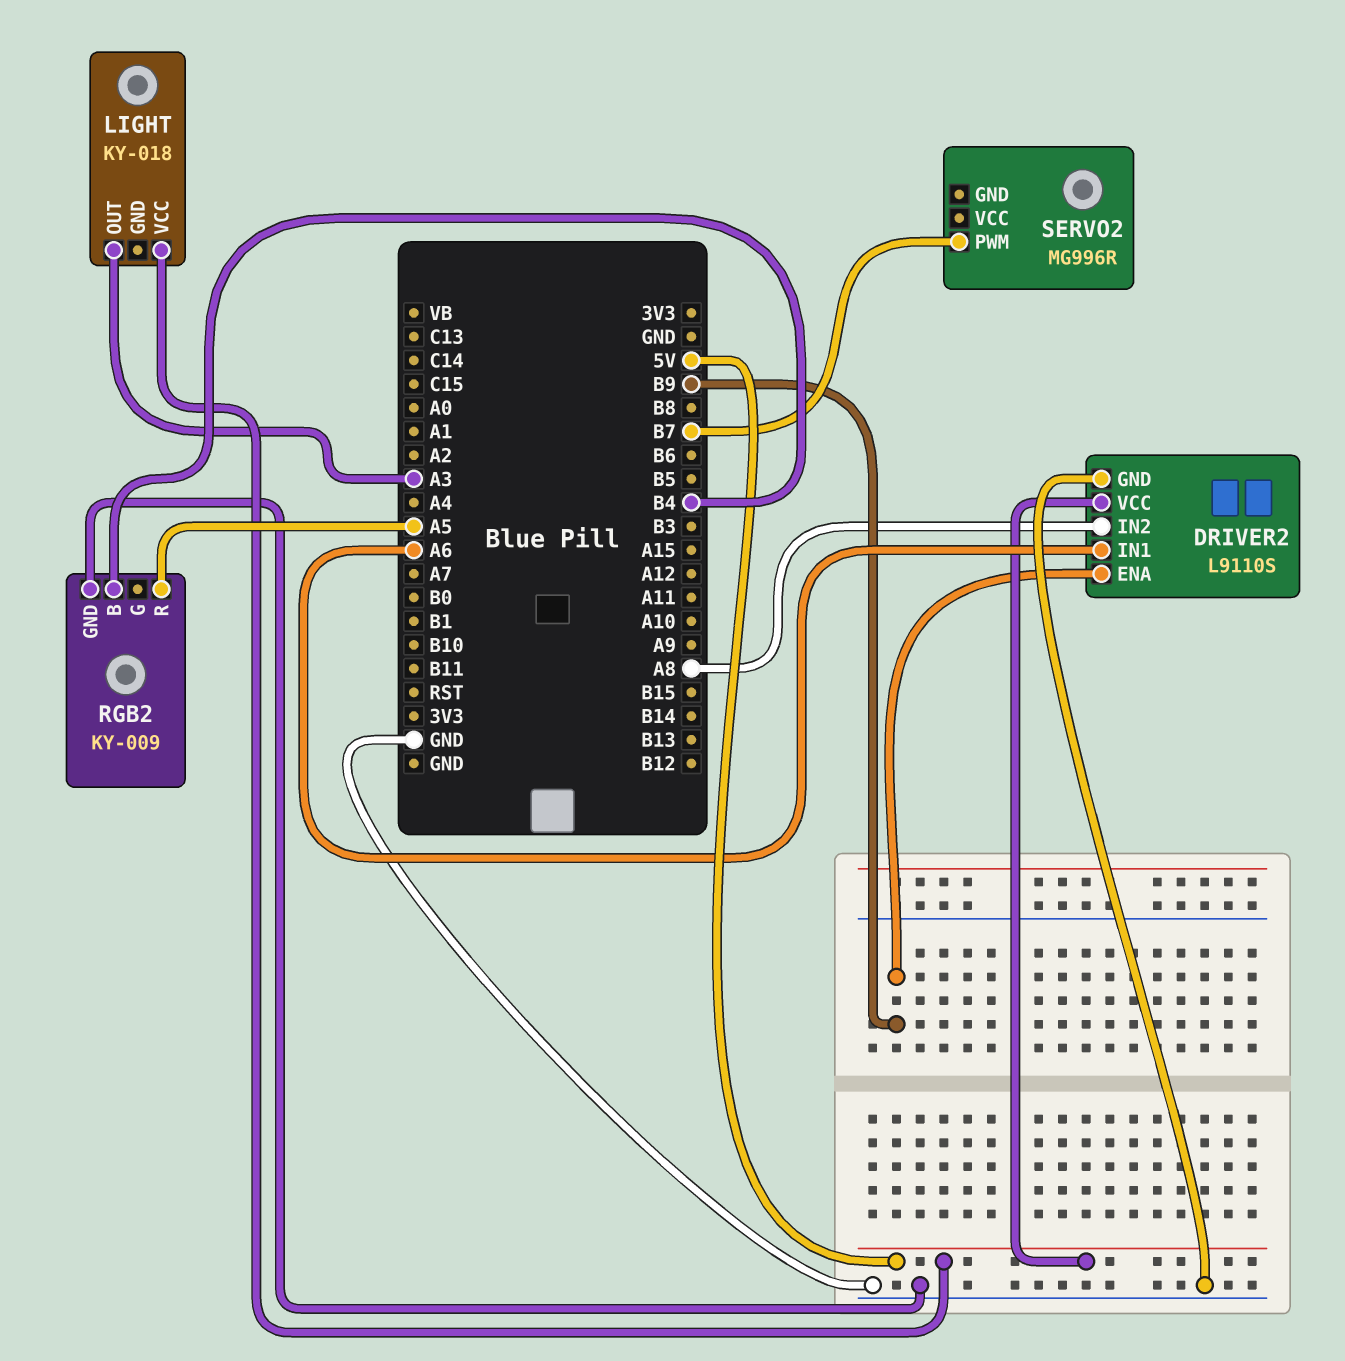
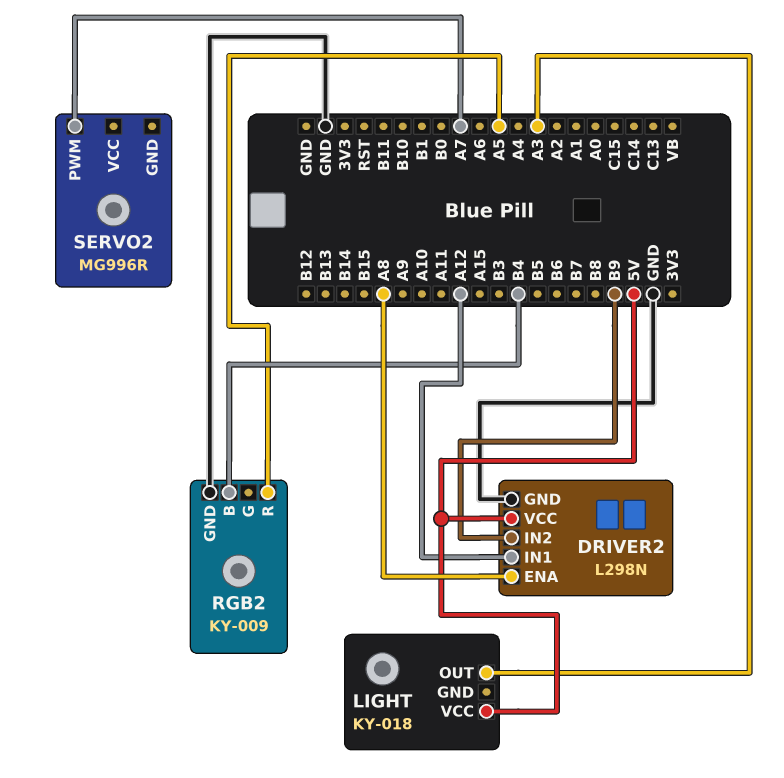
DRIVER2: L9110S -> L298N
DRIVER2 pin ENA: B9 -> A8
DRIVER2 pin IN1: A6 -> A12
DRIVER2 pin IN2: A8 -> B9
SERVO2 pin PWM: B7 -> A7

